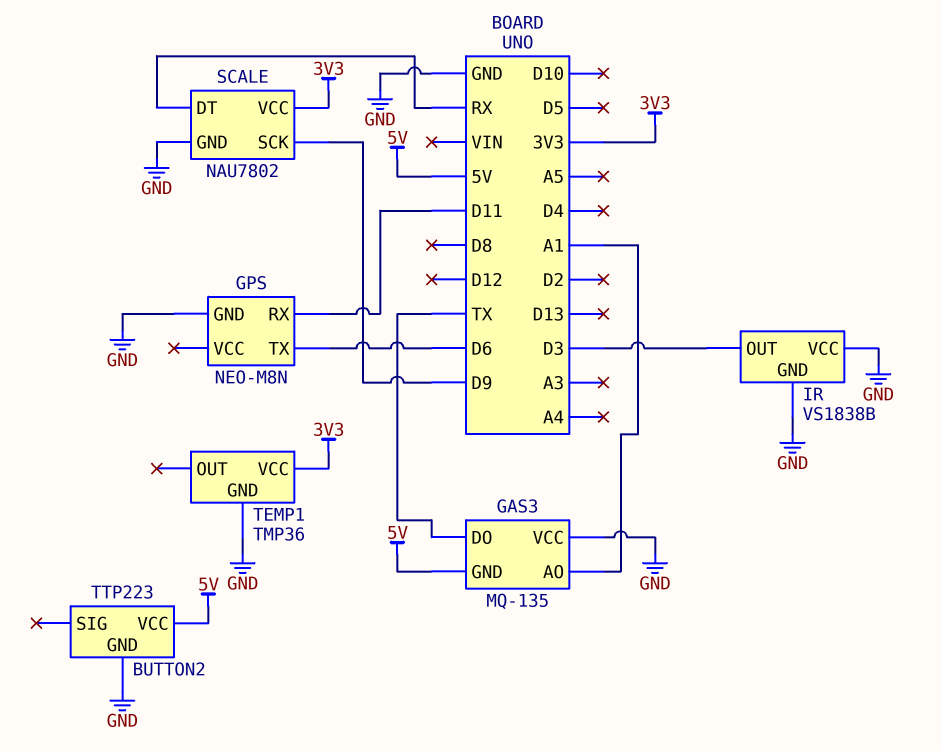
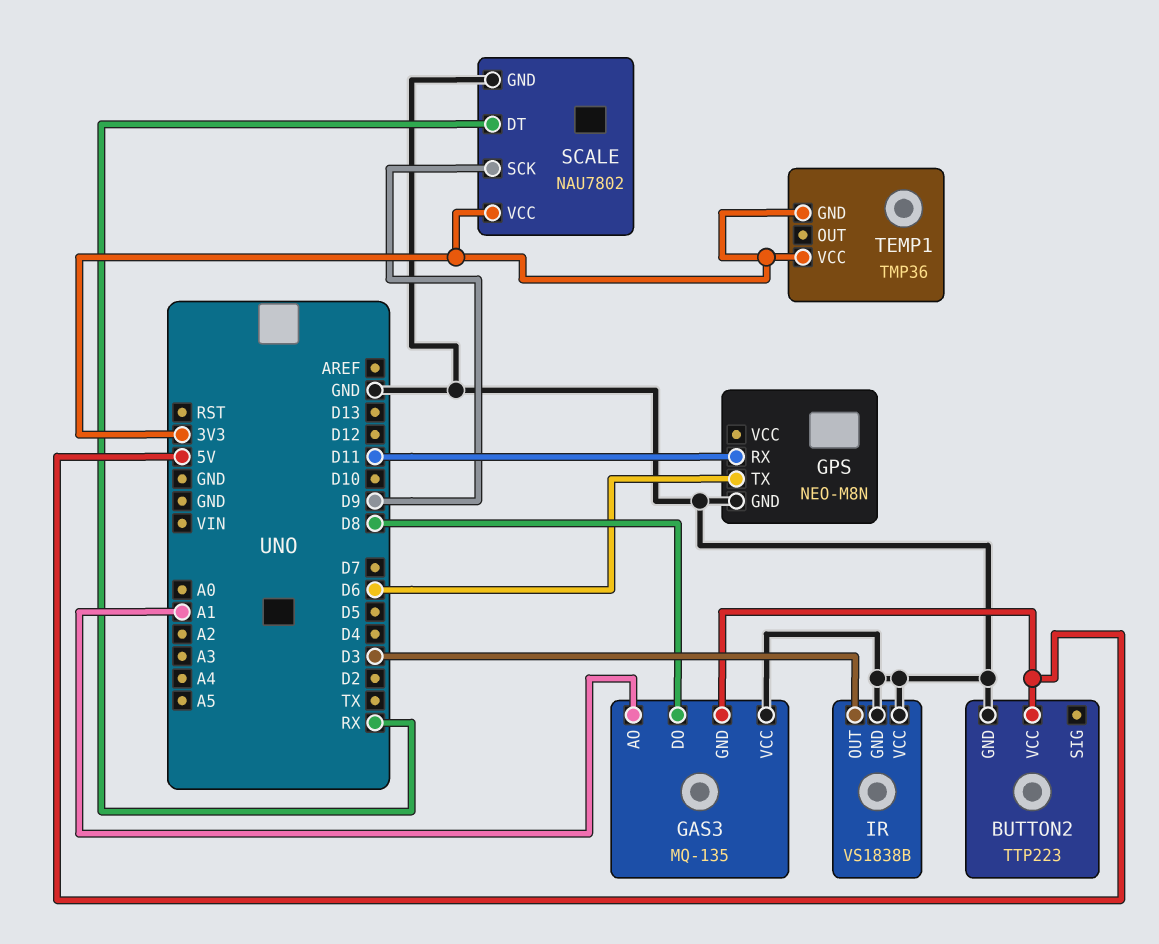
GAS3 pin DO: TX -> D8
TEMP1 pin GND: GND -> 3V3

